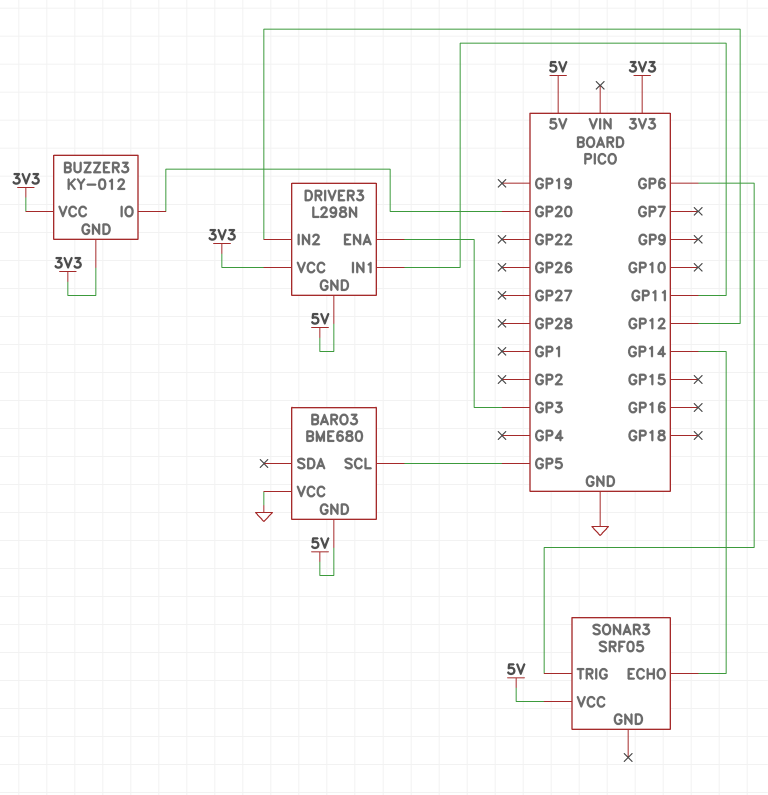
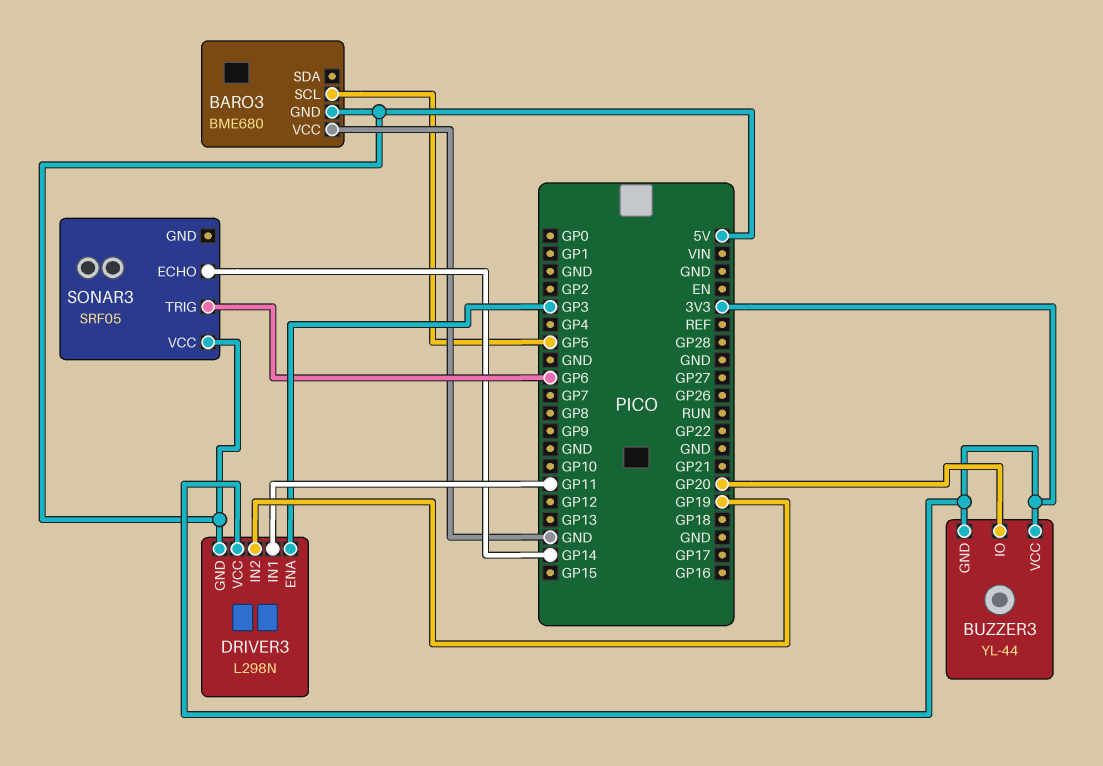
BUZZER3: KY-012 -> YL-44
DRIVER3 pin IN2: GP12 -> GP19

